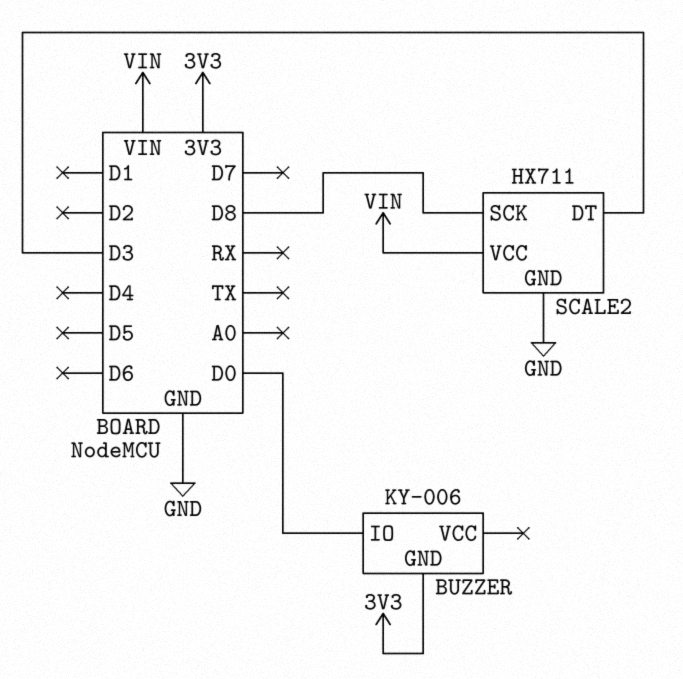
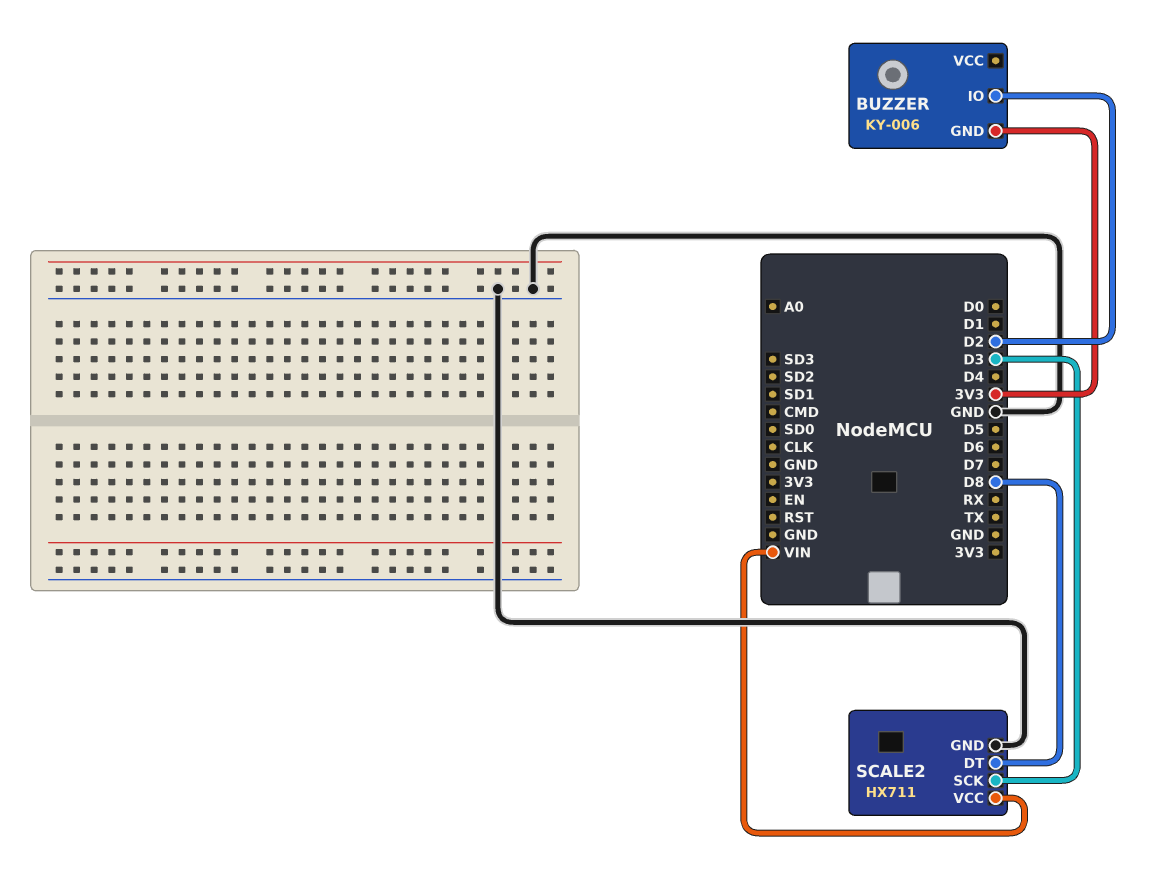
BUZZER pin IO: D0 -> D2
SCALE2 pin DT: D3 -> D8
SCALE2 pin SCK: D8 -> D3

